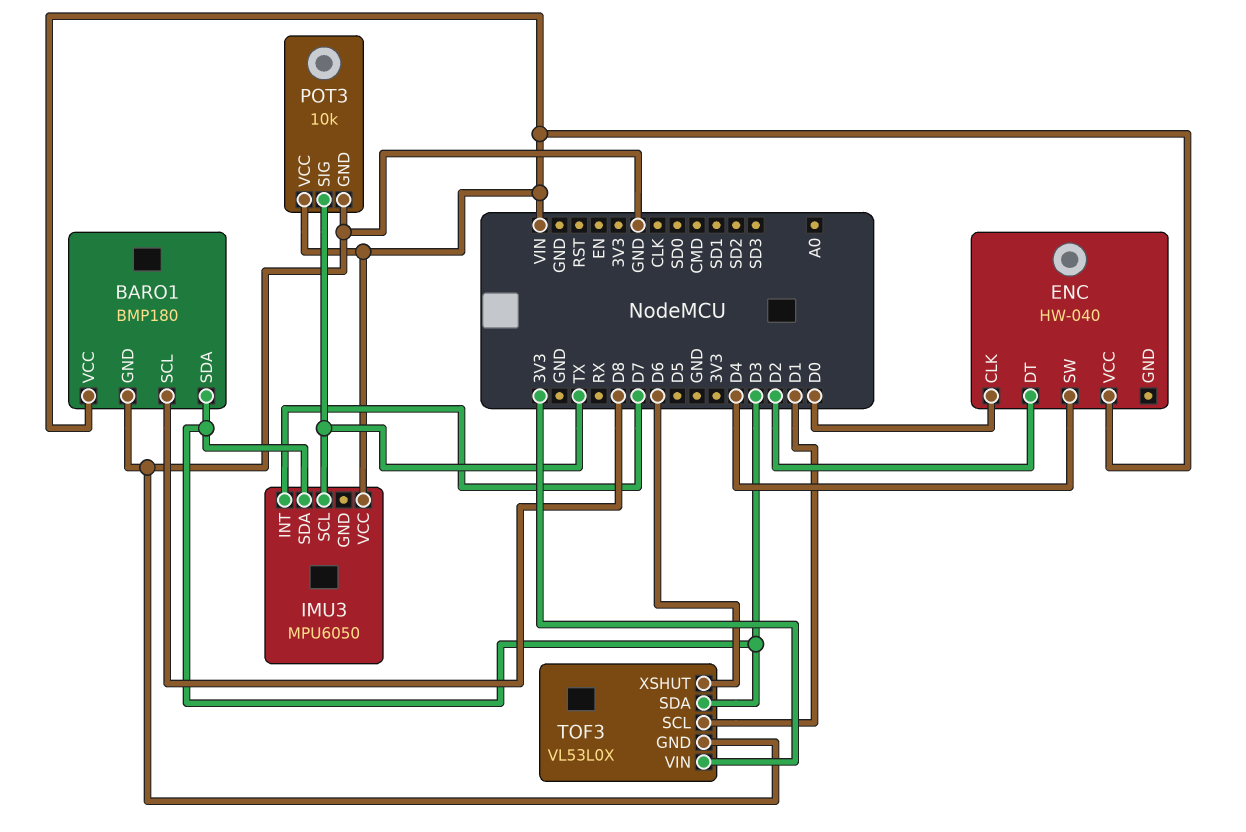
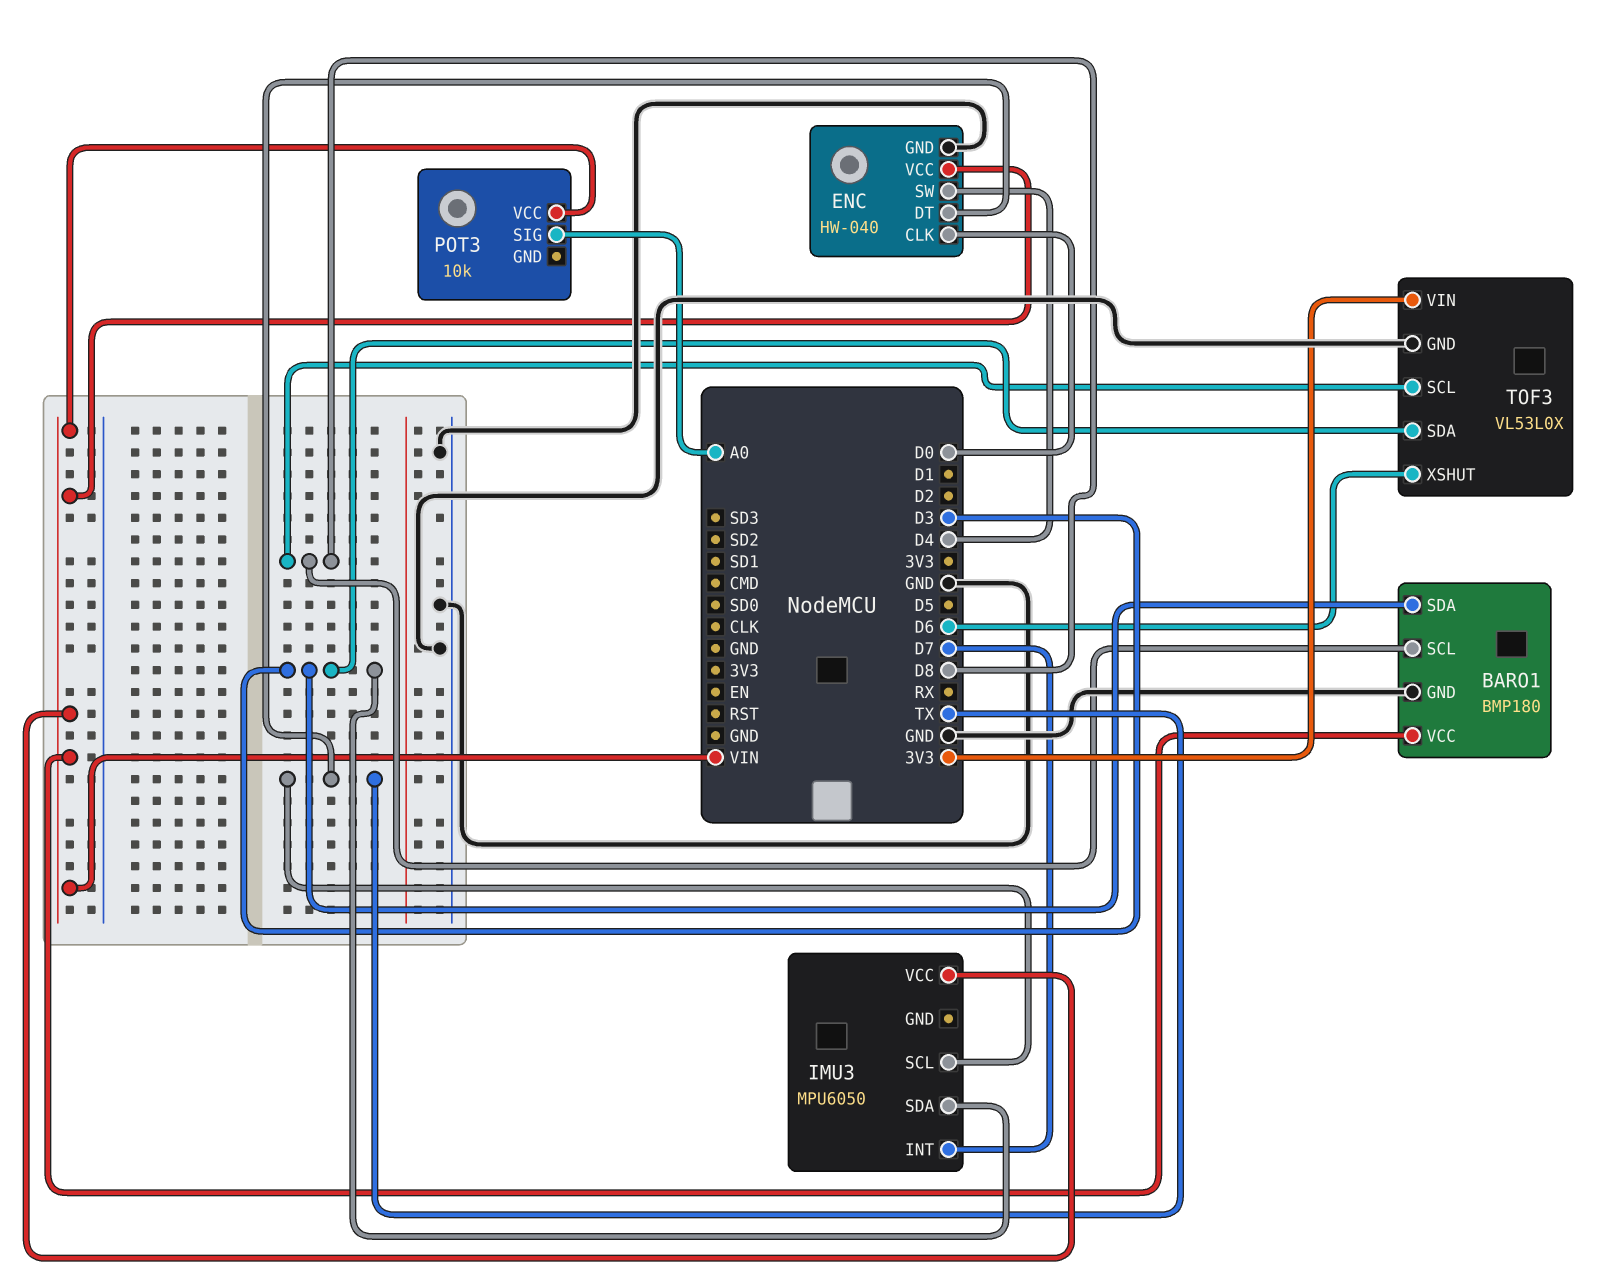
ENC pin DT: D2 -> TX
ENC pin GND: none -> GND
POT3 pin GND: GND -> none
POT3 pin SIG: TX -> A0
TOF3 pin SCL: D1 -> D8

